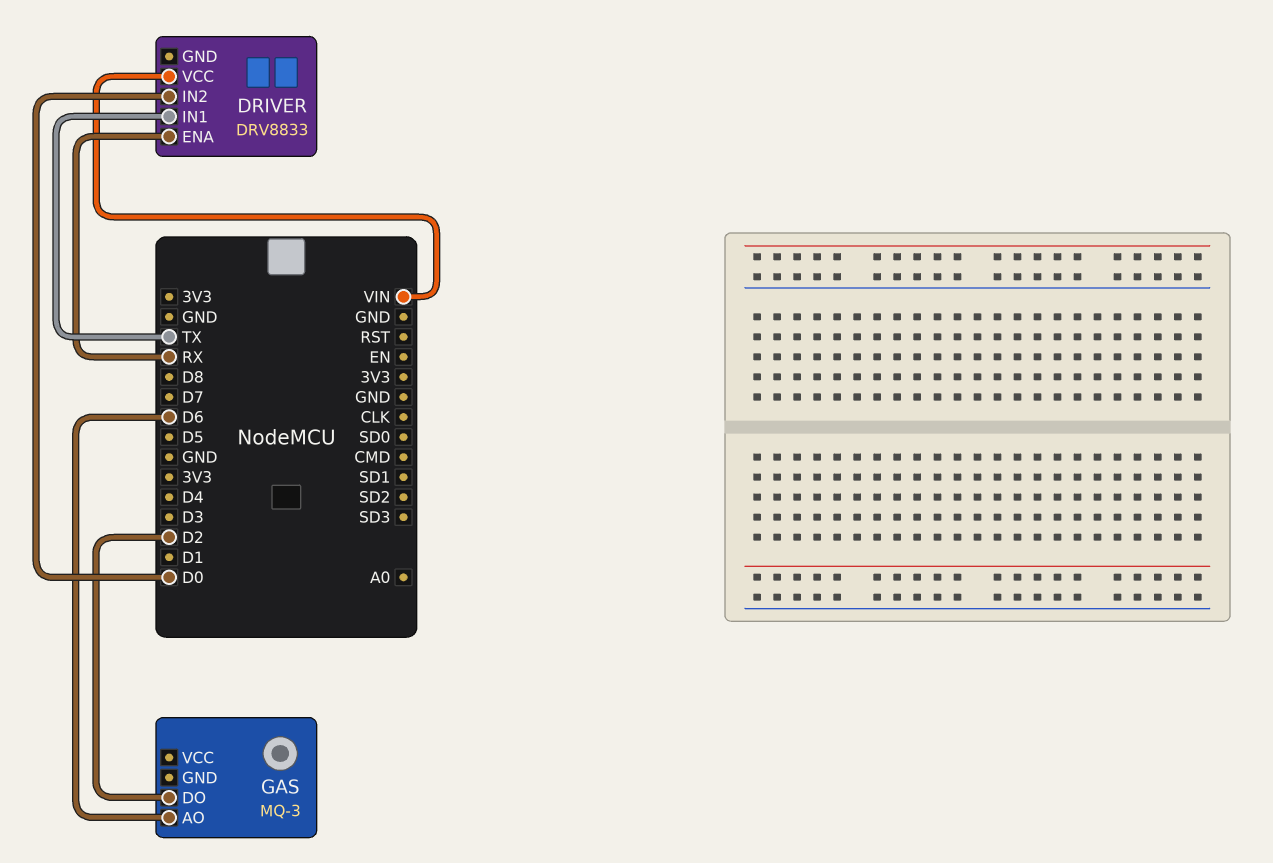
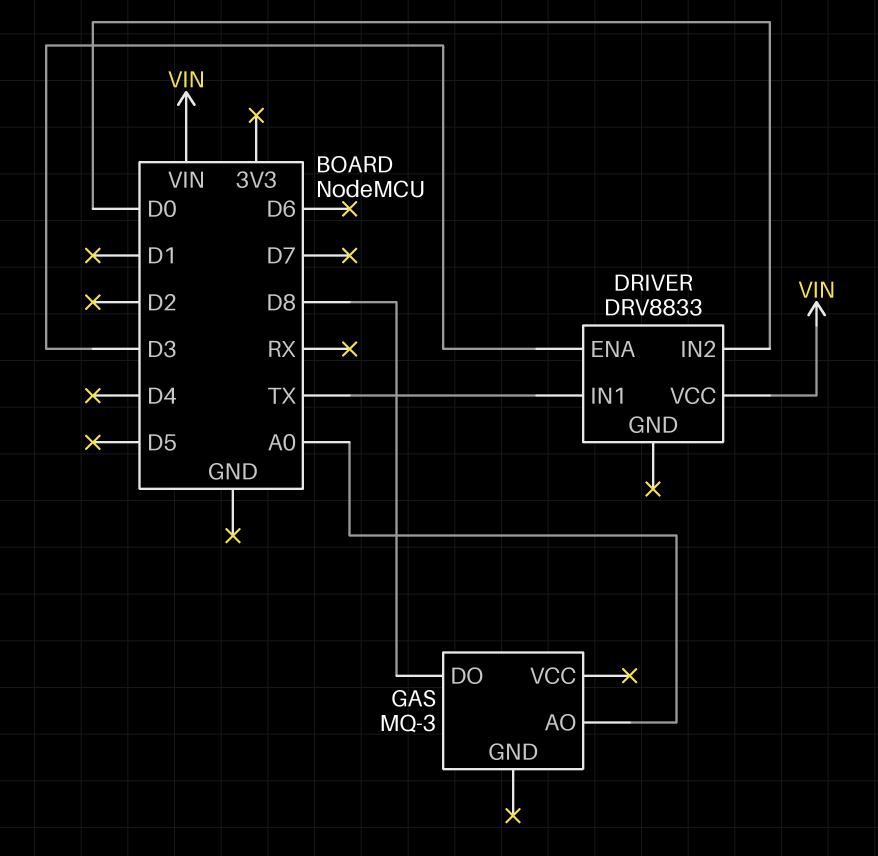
DRIVER pin ENA: RX -> D3
GAS pin AO: D6 -> A0
GAS pin DO: D2 -> D8

